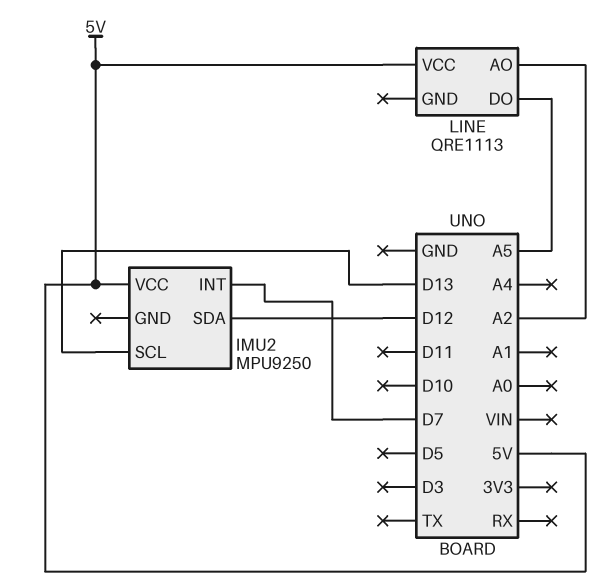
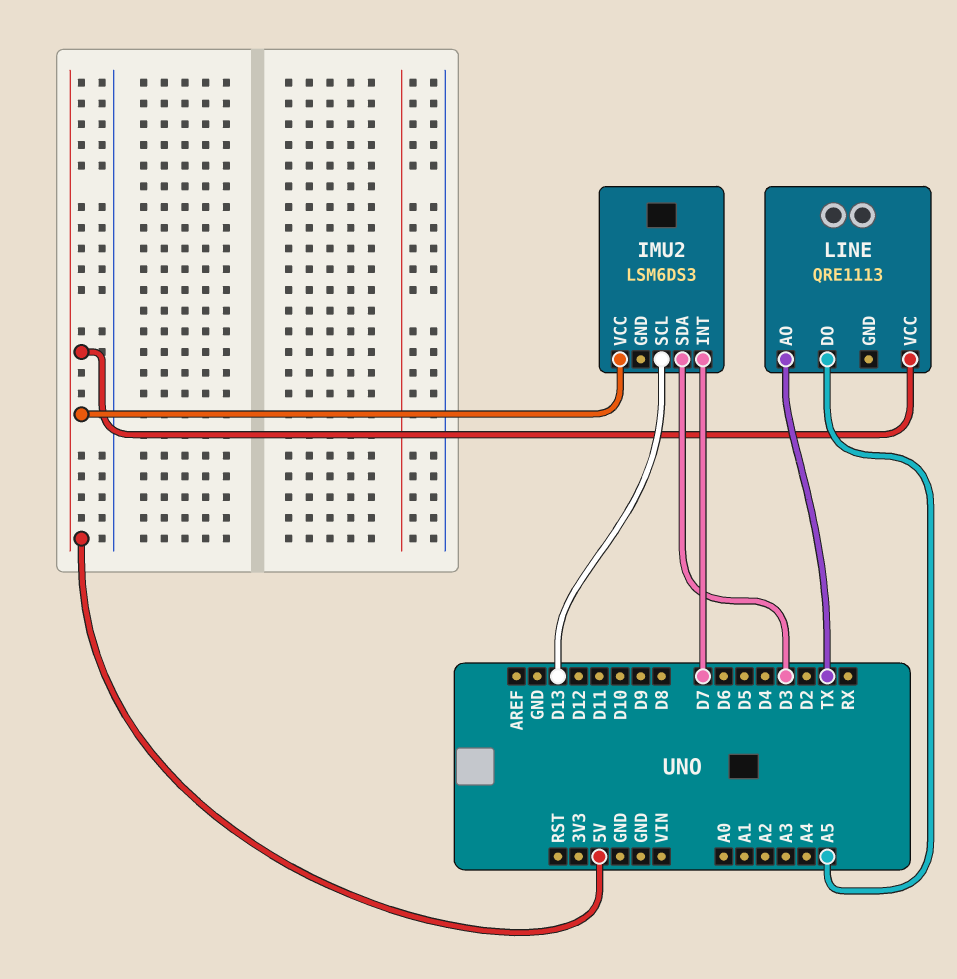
IMU2: MPU9250 -> LSM6DS3
IMU2 pin SDA: D12 -> D3
LINE pin AO: A2 -> TX

